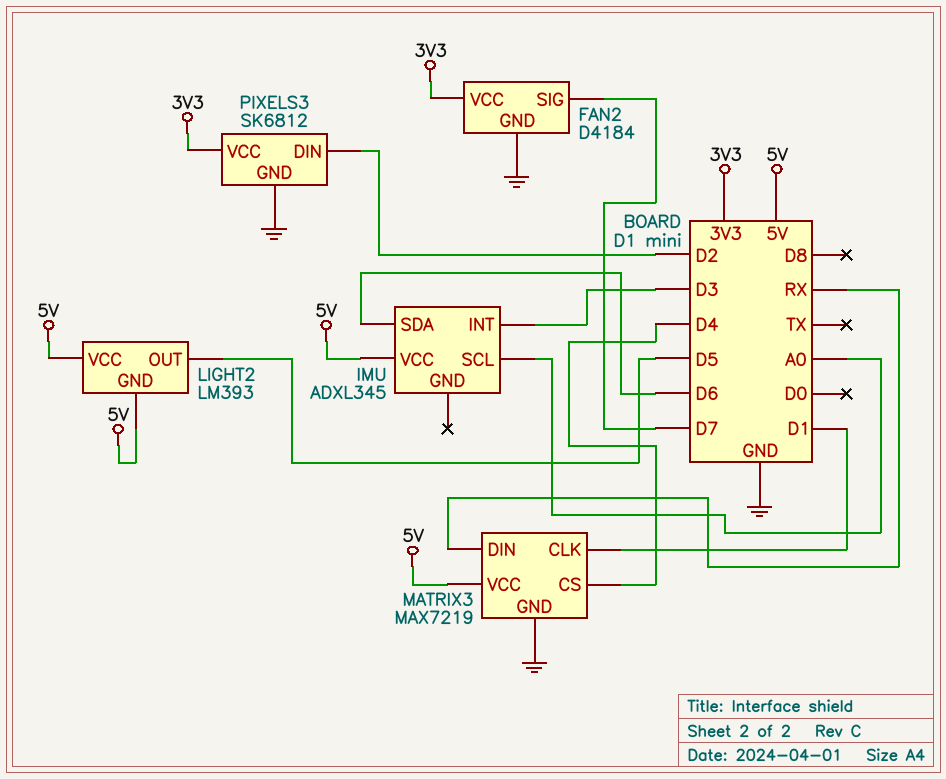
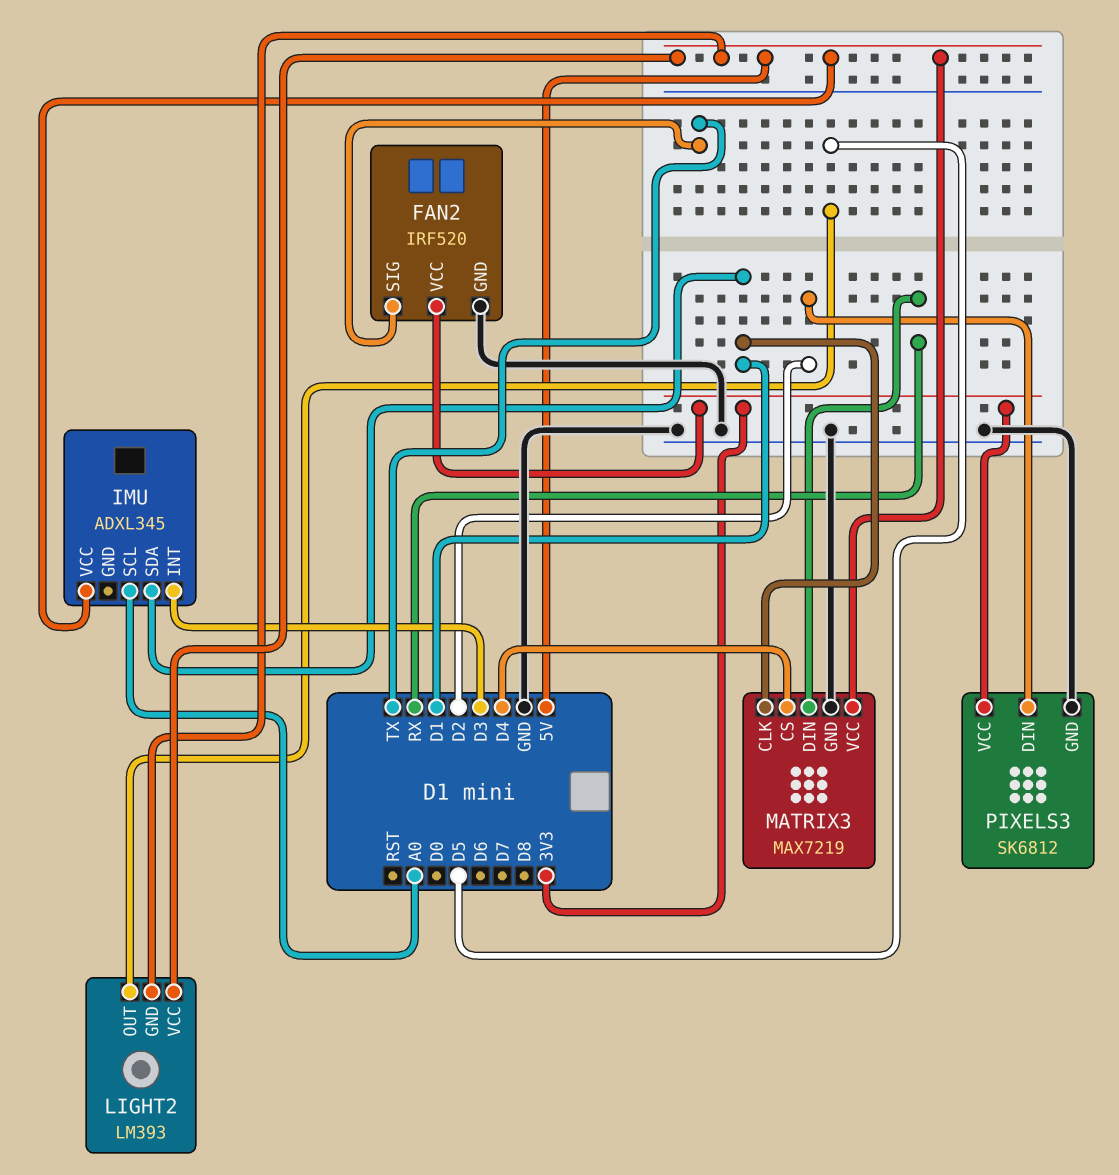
FAN2: D4184 -> IRF520
FAN2 pin SIG: D7 -> TX
IMU pin SDA: D6 -> D1

